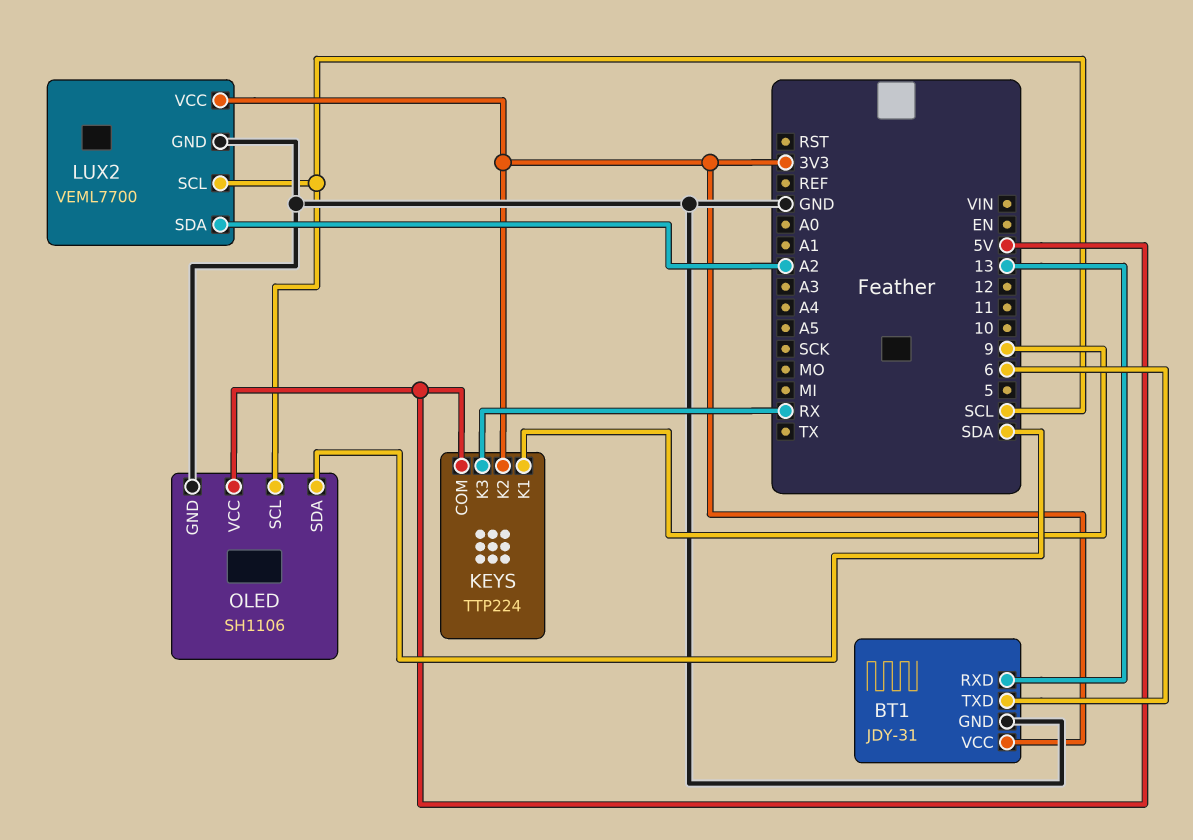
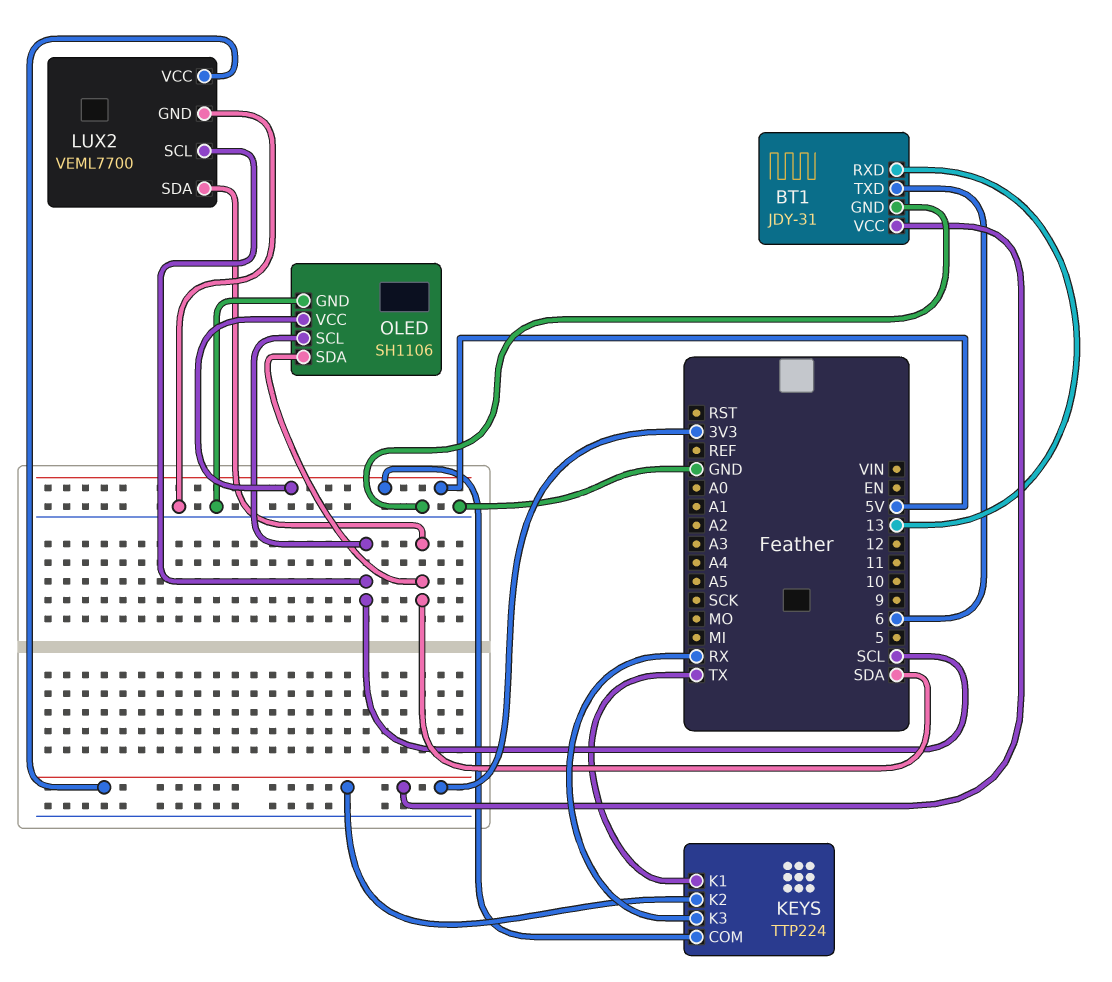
KEYS pin K1: 9 -> TX
LUX2 pin SDA: A2 -> SDA

